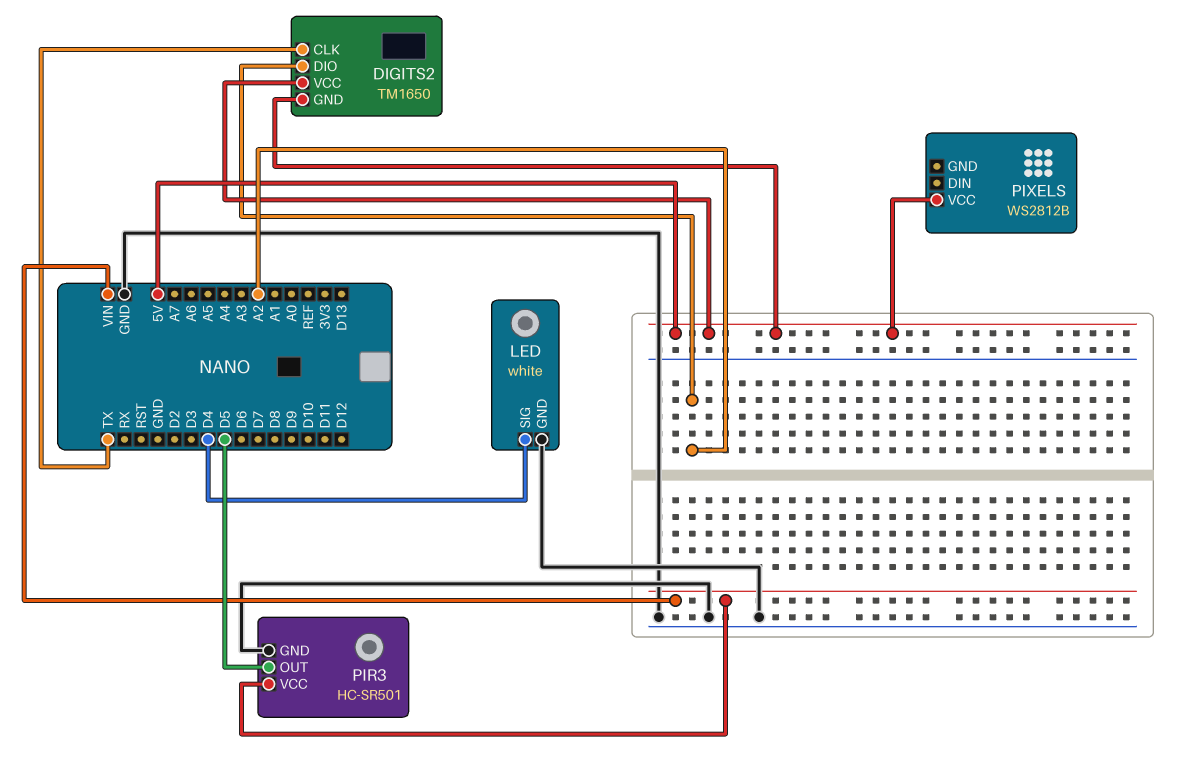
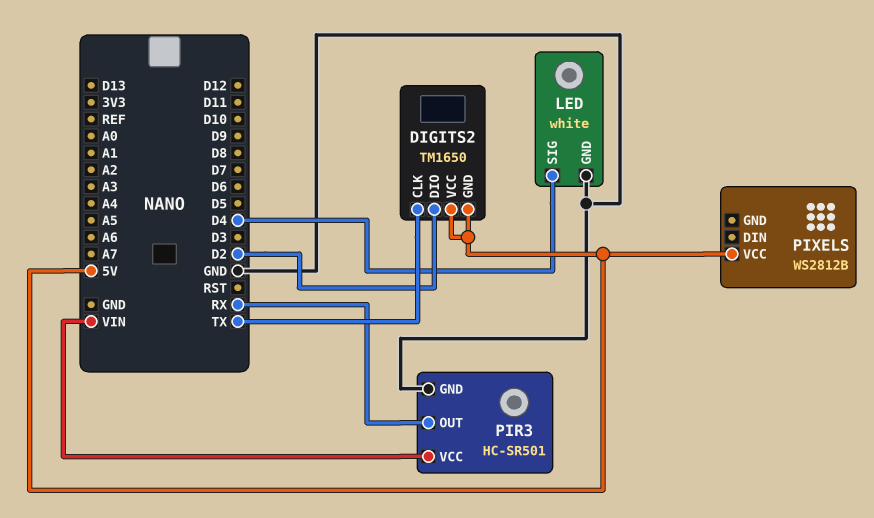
DIGITS2 pin DIO: A2 -> D2
PIR3 pin OUT: D5 -> RX

